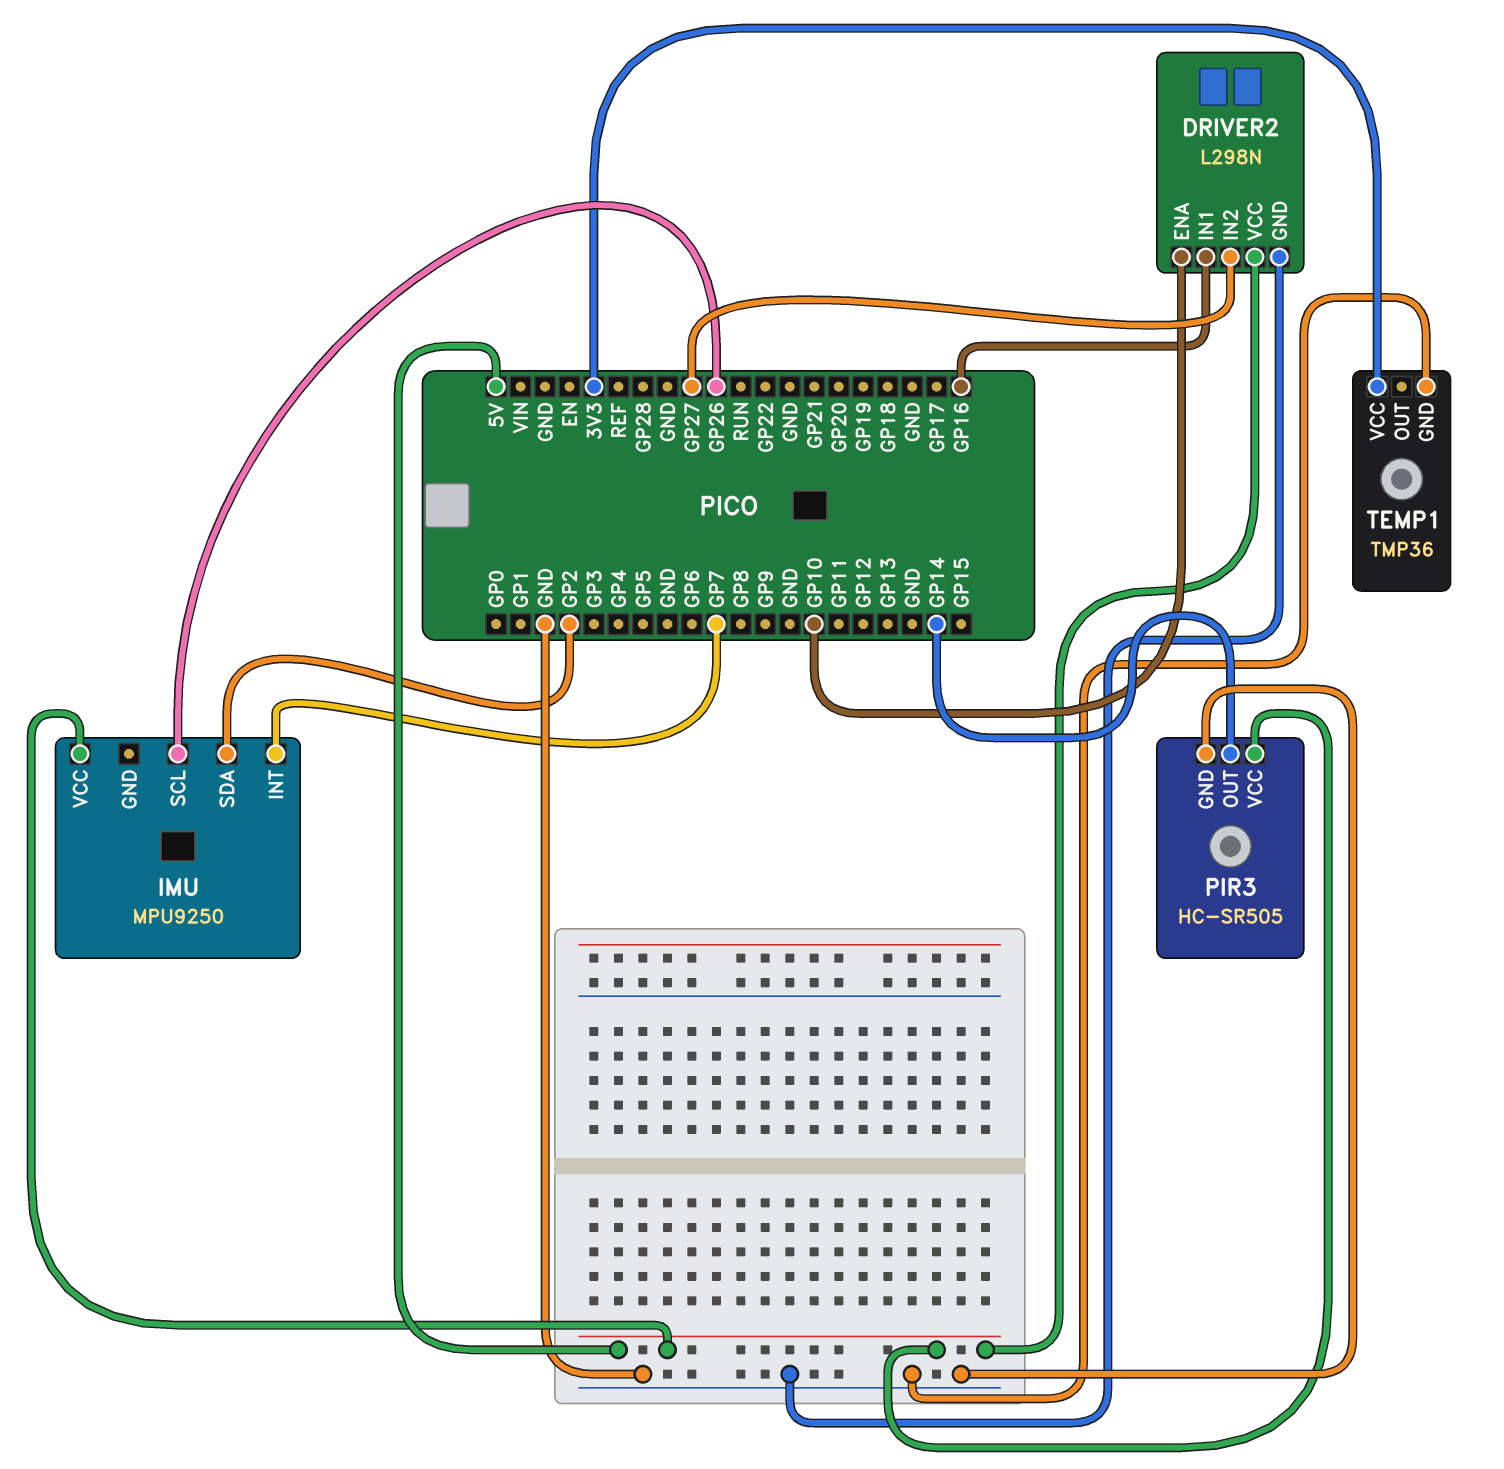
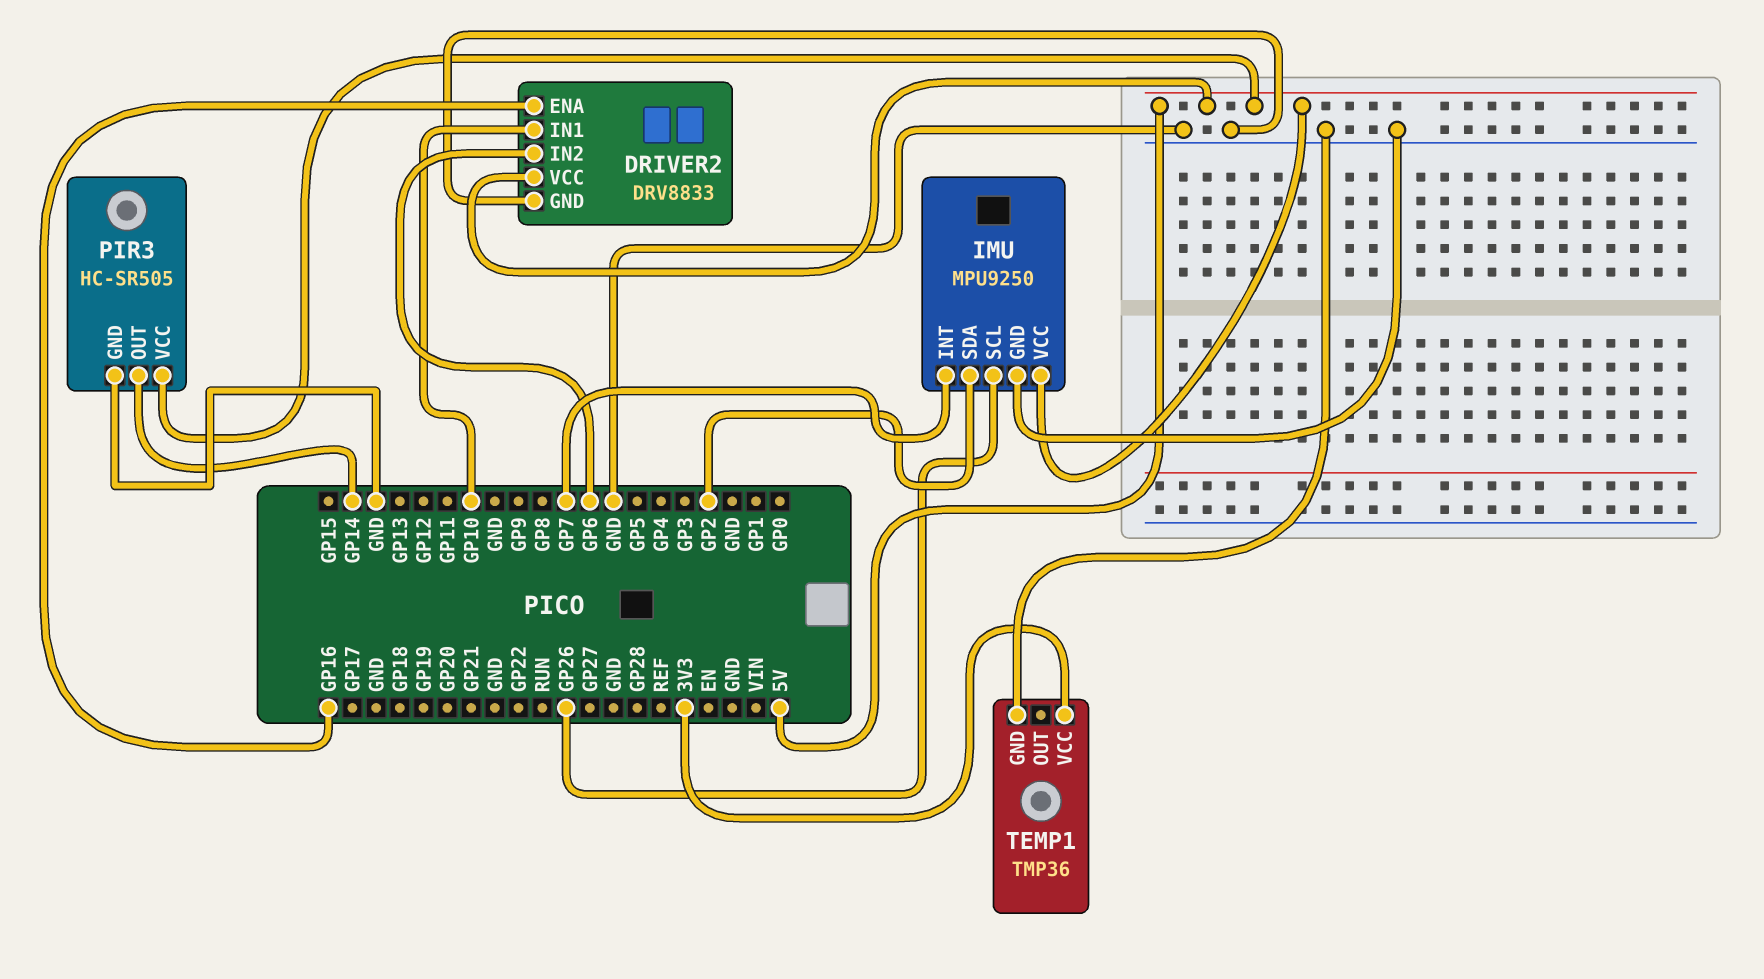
DRIVER2: L298N -> DRV8833
DRIVER2 pin ENA: GP10 -> GP16
DRIVER2 pin IN1: GP16 -> GP10
DRIVER2 pin IN2: GP27 -> GP6
IMU pin GND: none -> GND

